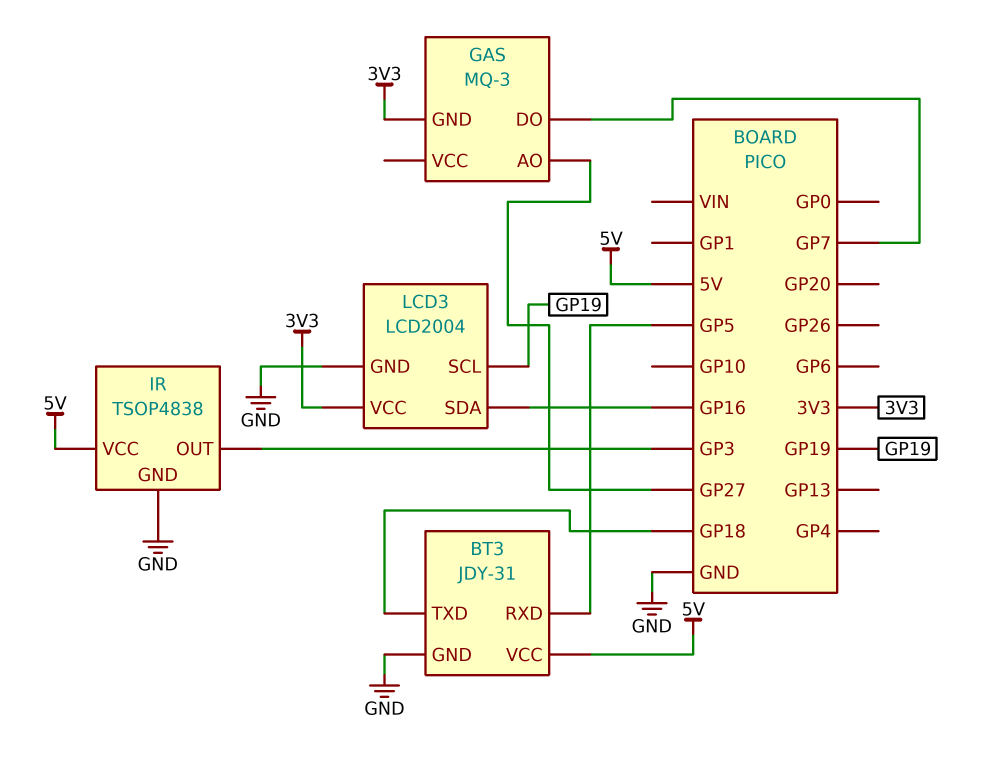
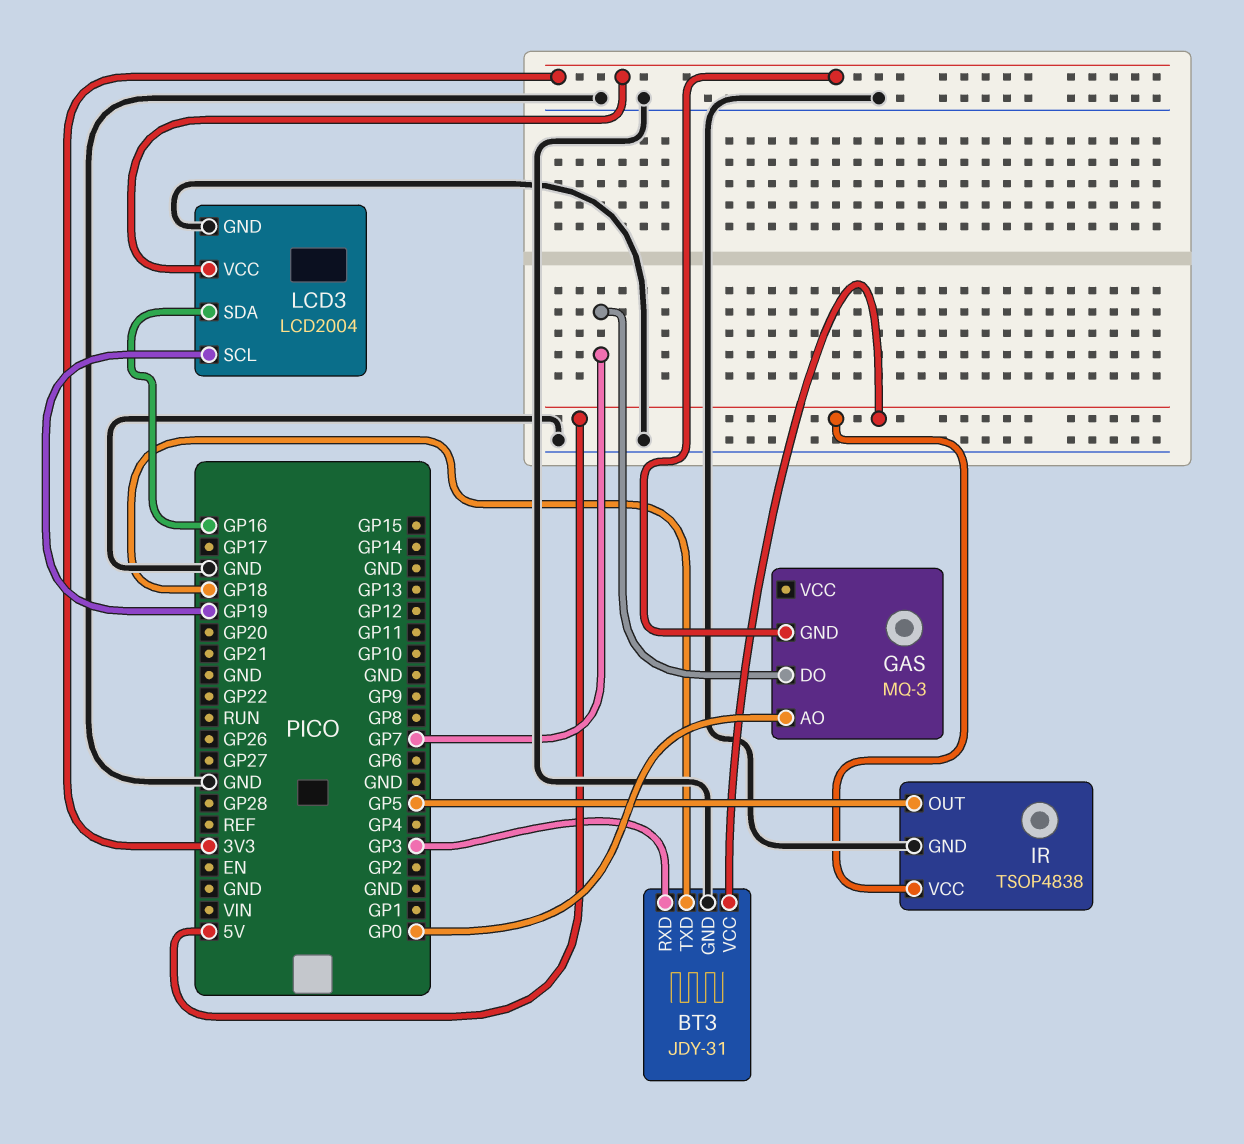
BT3 pin RXD: GP5 -> GP3
GAS pin AO: GP27 -> GP0
IR pin OUT: GP3 -> GP5

